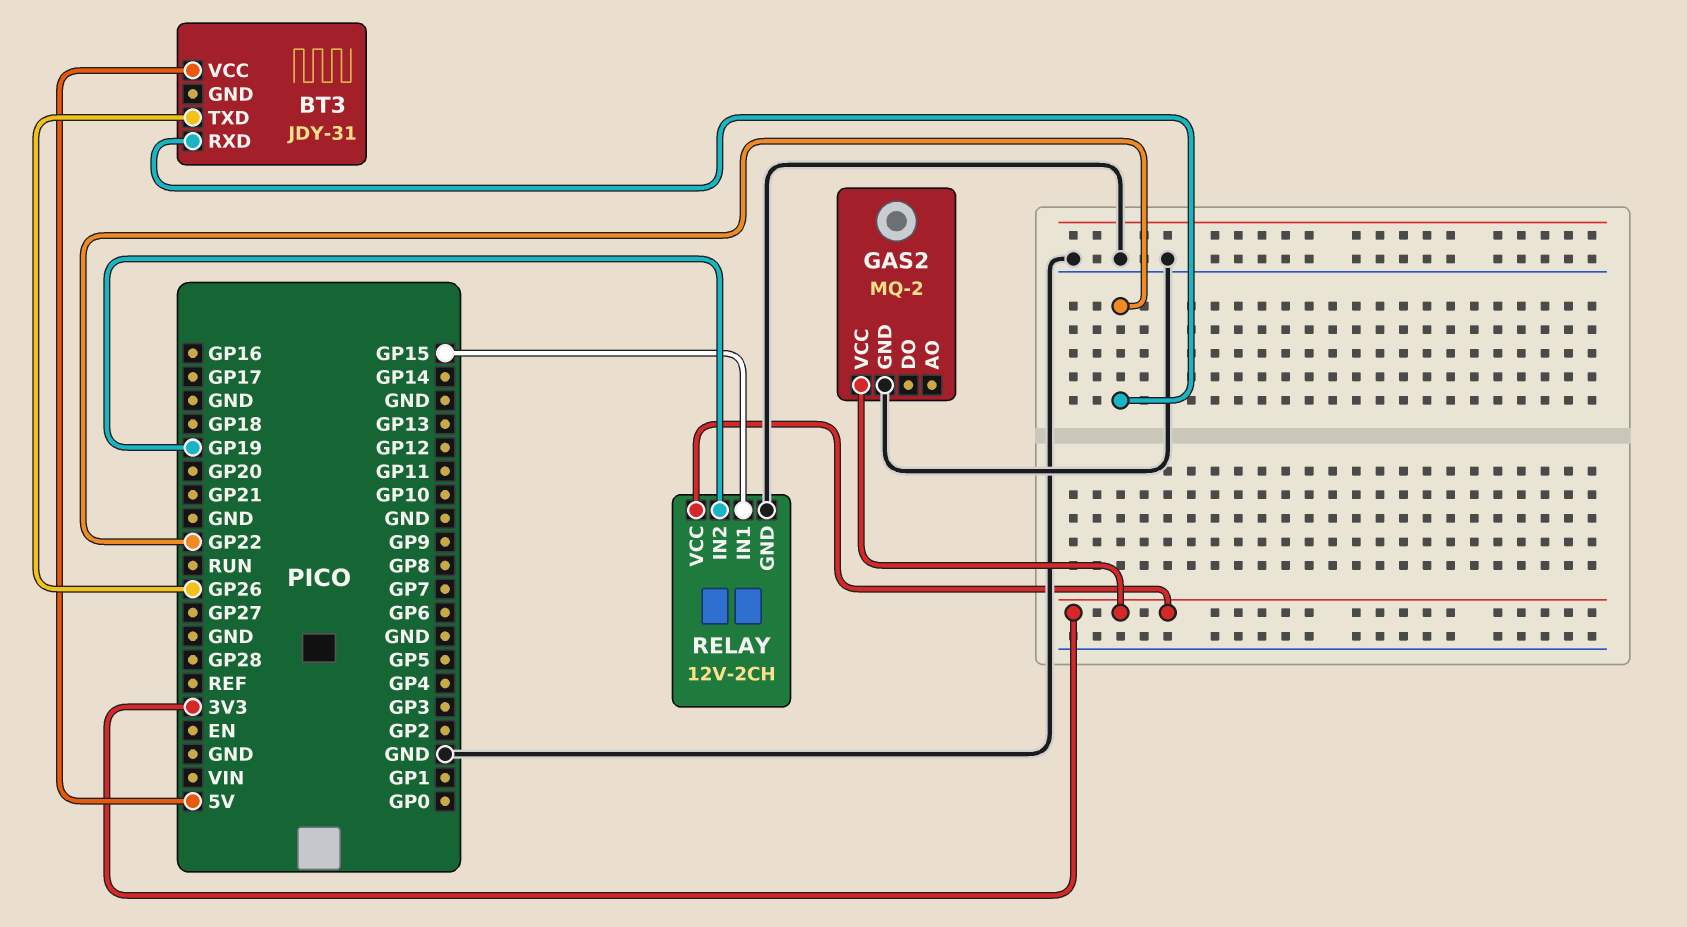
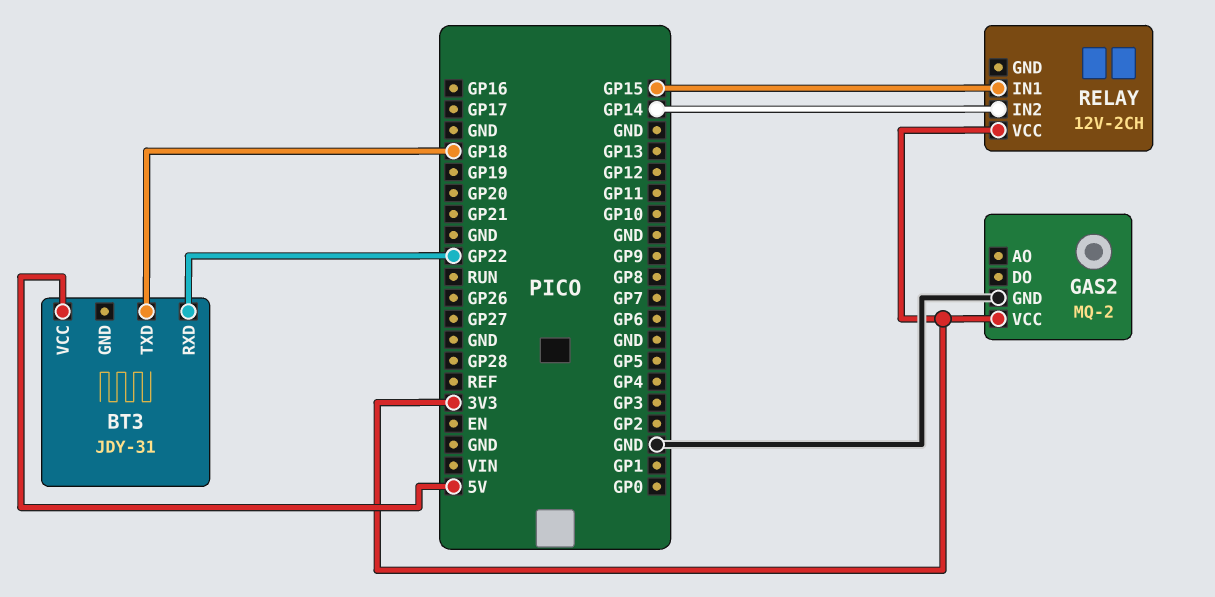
BT3 pin TXD: GP26 -> GP18
RELAY pin GND: GND -> none
RELAY pin IN2: GP19 -> GP14

